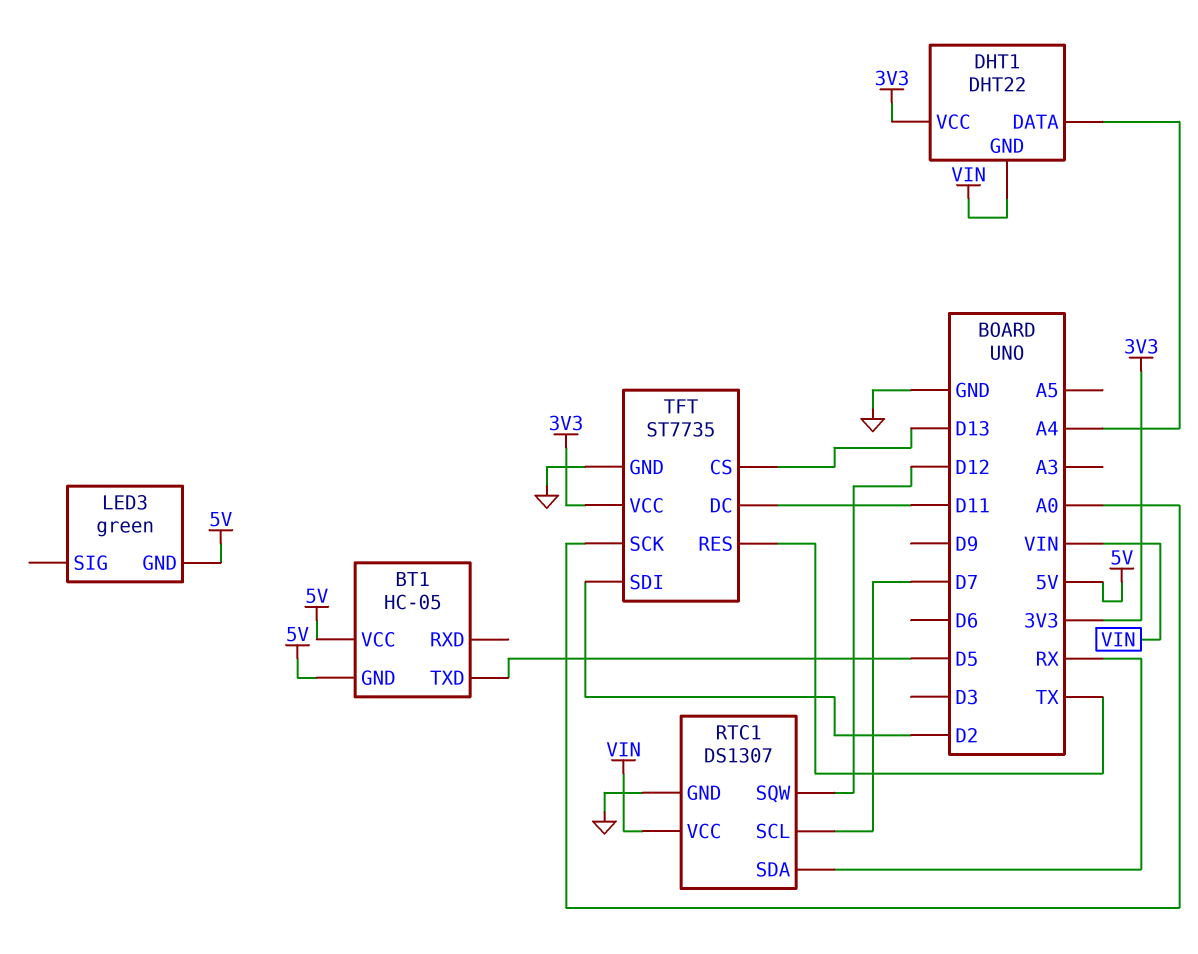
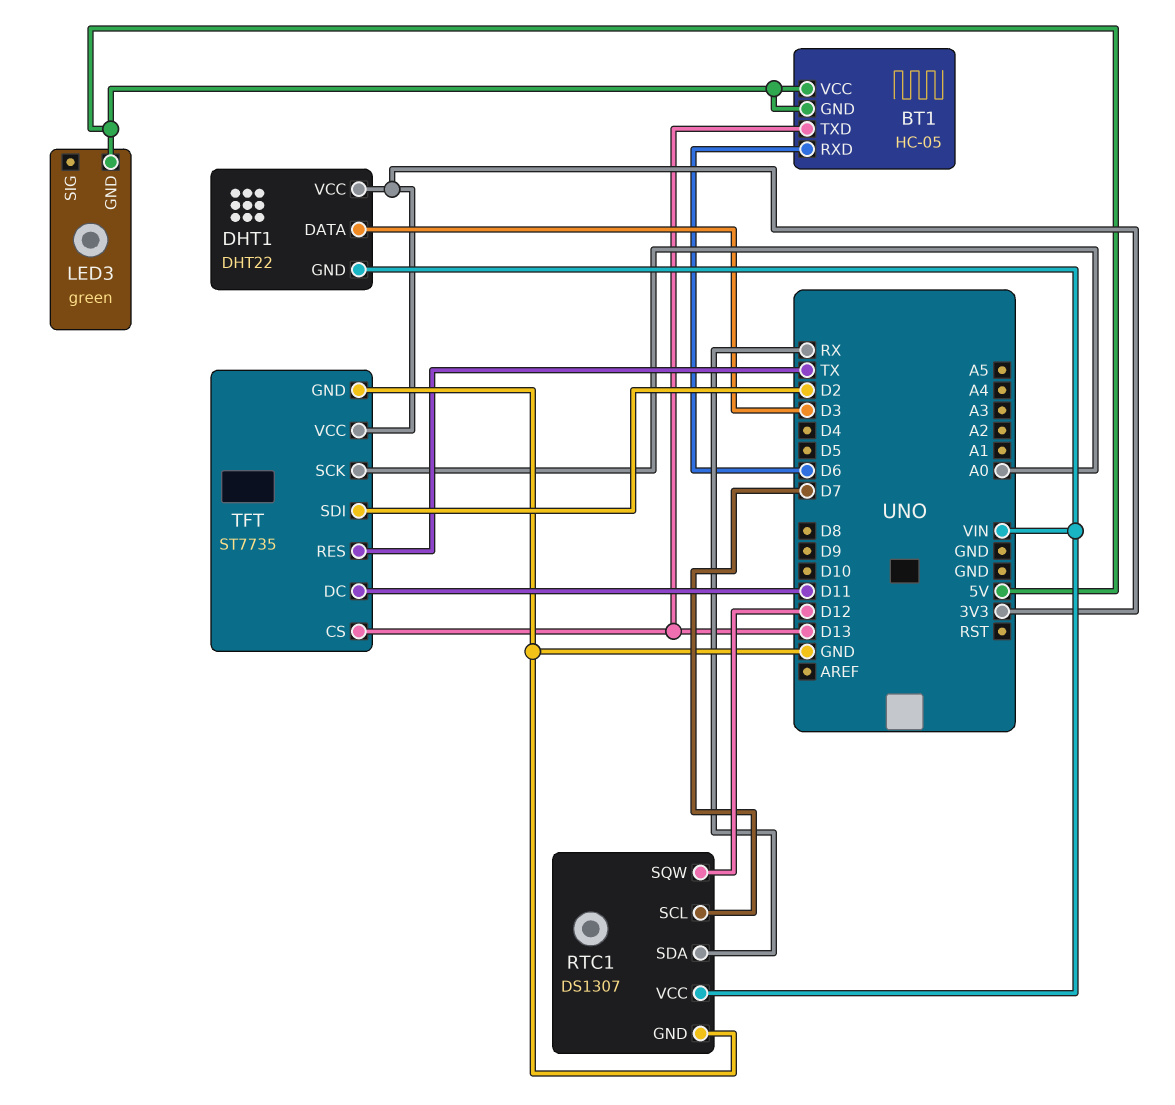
BT1 pin RXD: none -> D6
BT1 pin TXD: D5 -> D13
DHT1 pin DATA: A4 -> D3

